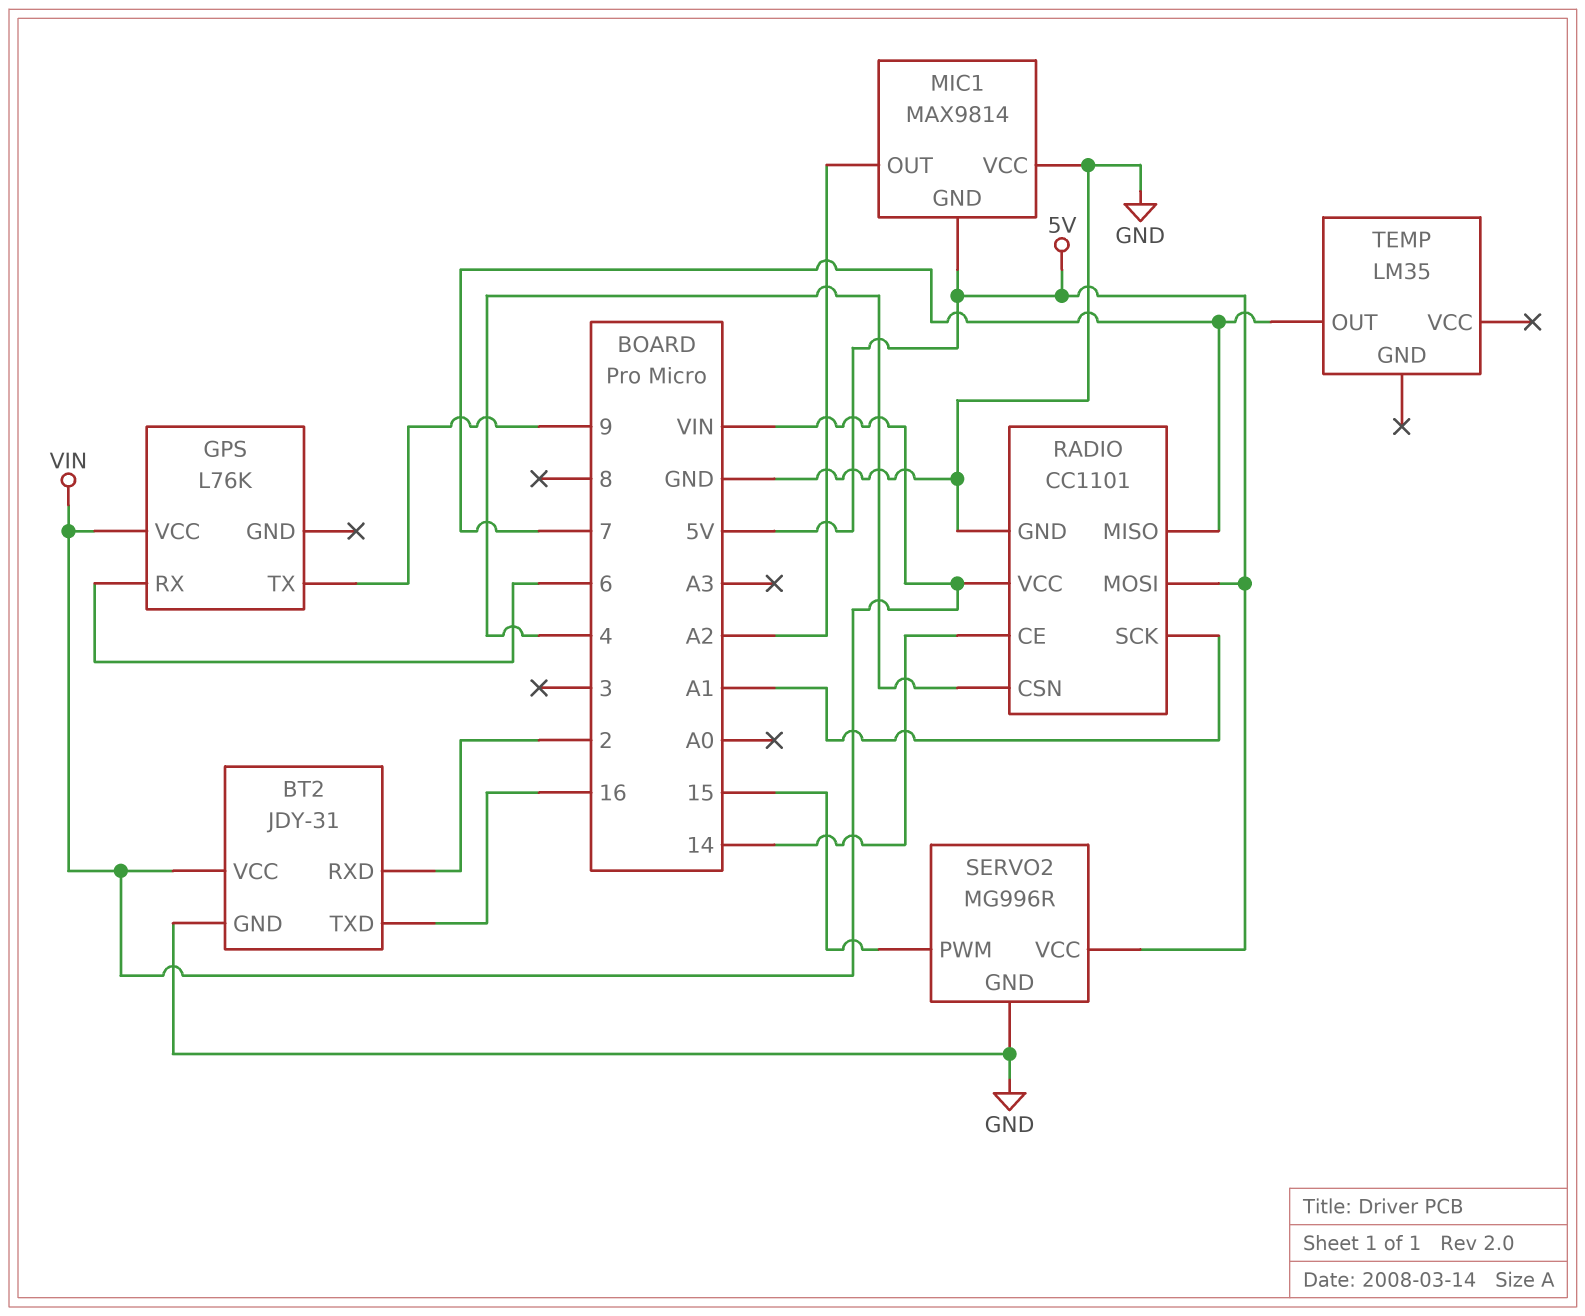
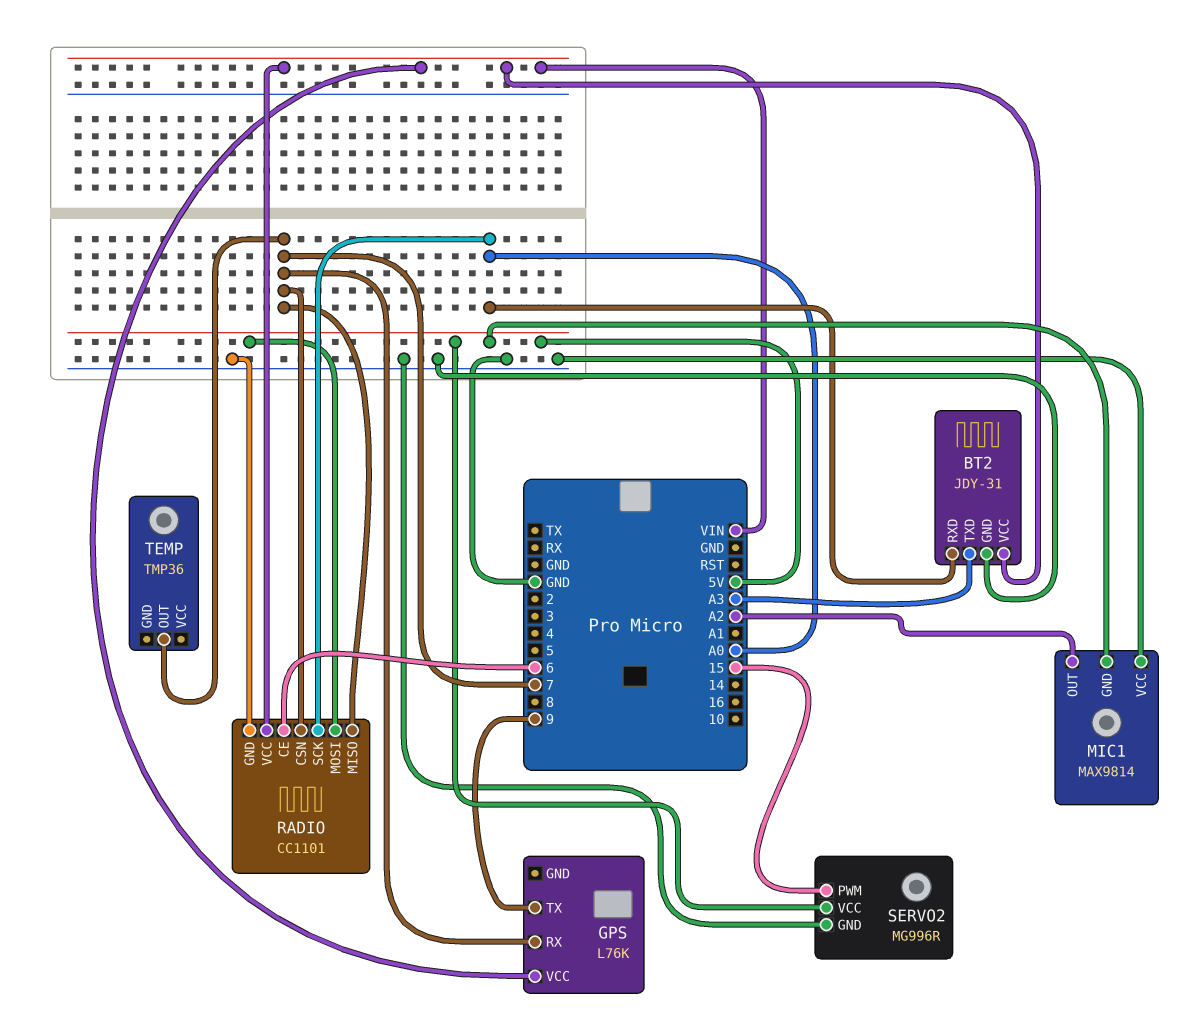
BT2 pin RXD: 2 -> A0
BT2 pin TXD: 16 -> A3
GPS pin RX: 6 -> 7
RADIO pin CE: 14 -> 6
RADIO pin CSN: 4 -> 7
RADIO pin SCK: A1 -> A0
TEMP: LM35 -> TMP36

